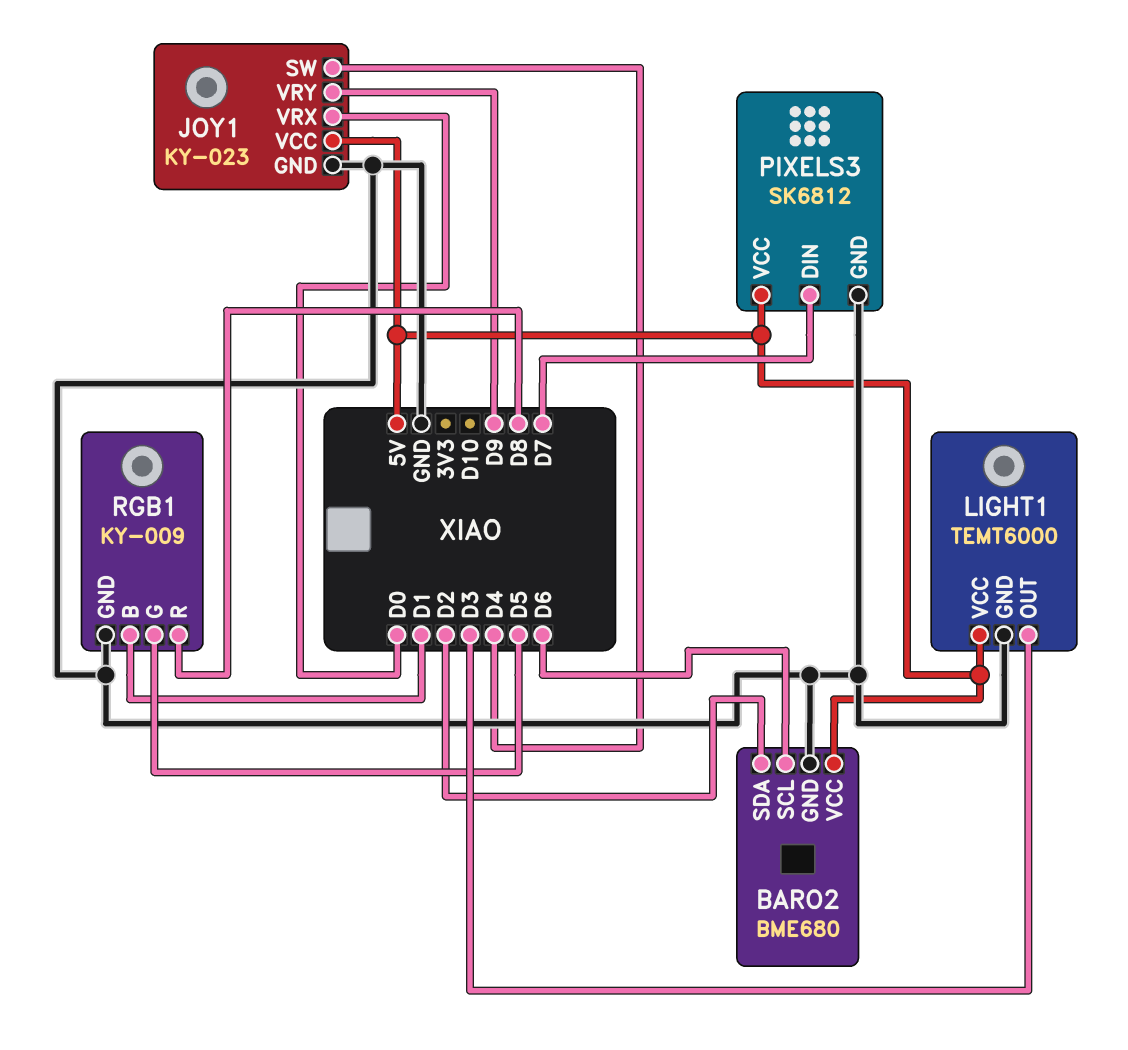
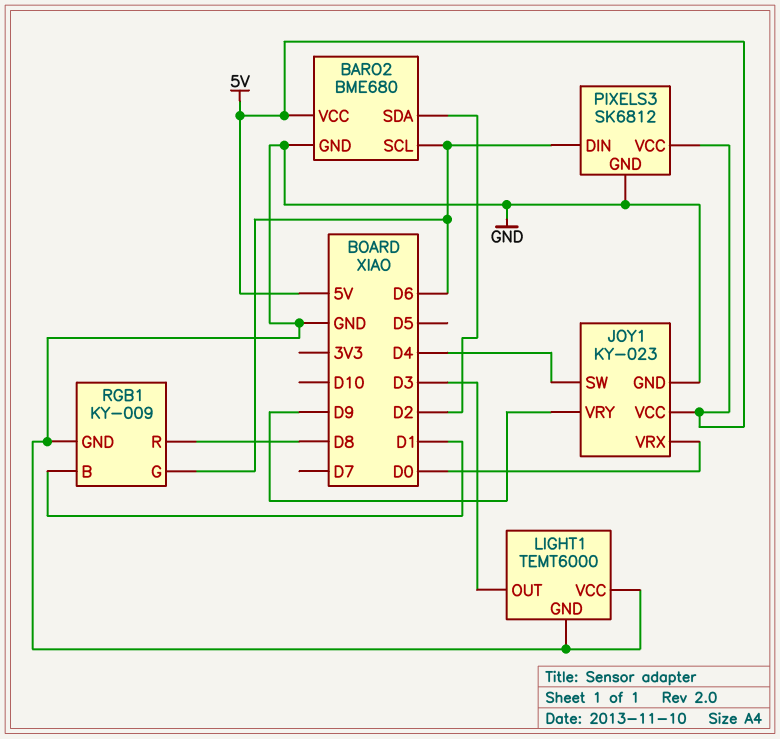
LIGHT1 pin VCC: 5V -> GND
PIXELS3 pin DIN: D7 -> D6
RGB1 pin G: D5 -> D6

